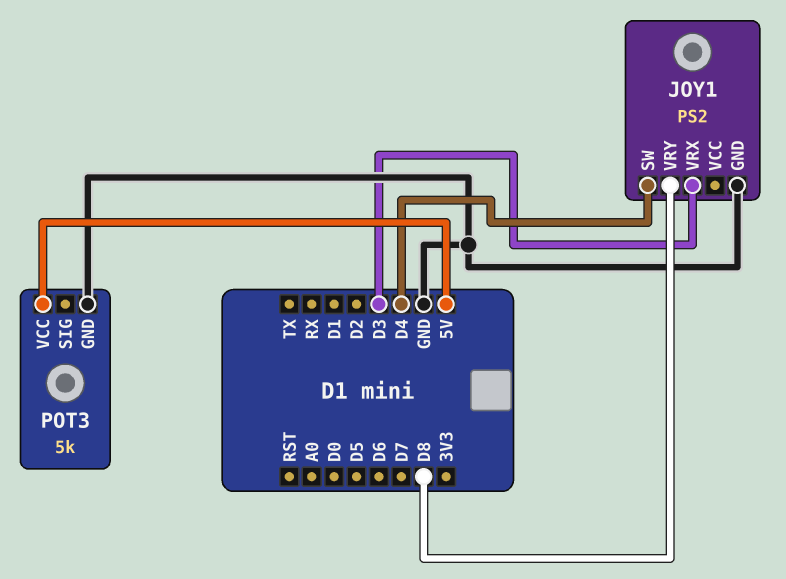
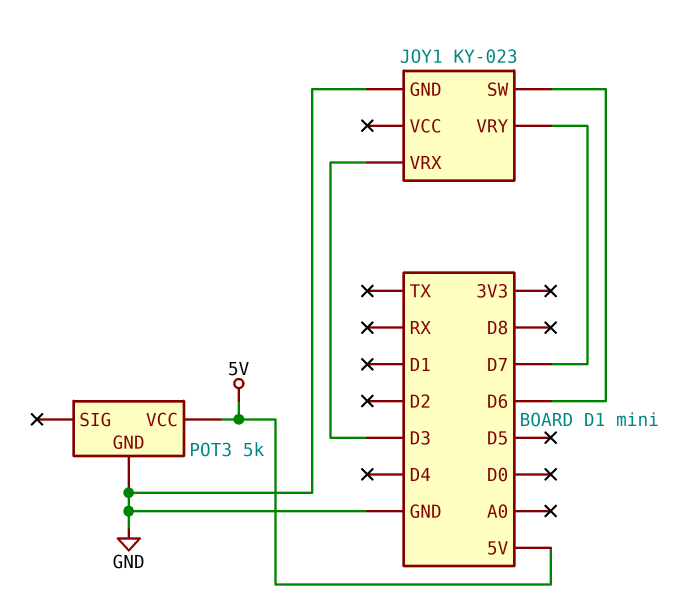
JOY1: PS2 -> KY-023
JOY1 pin SW: D4 -> D6
JOY1 pin VRY: D8 -> D7

